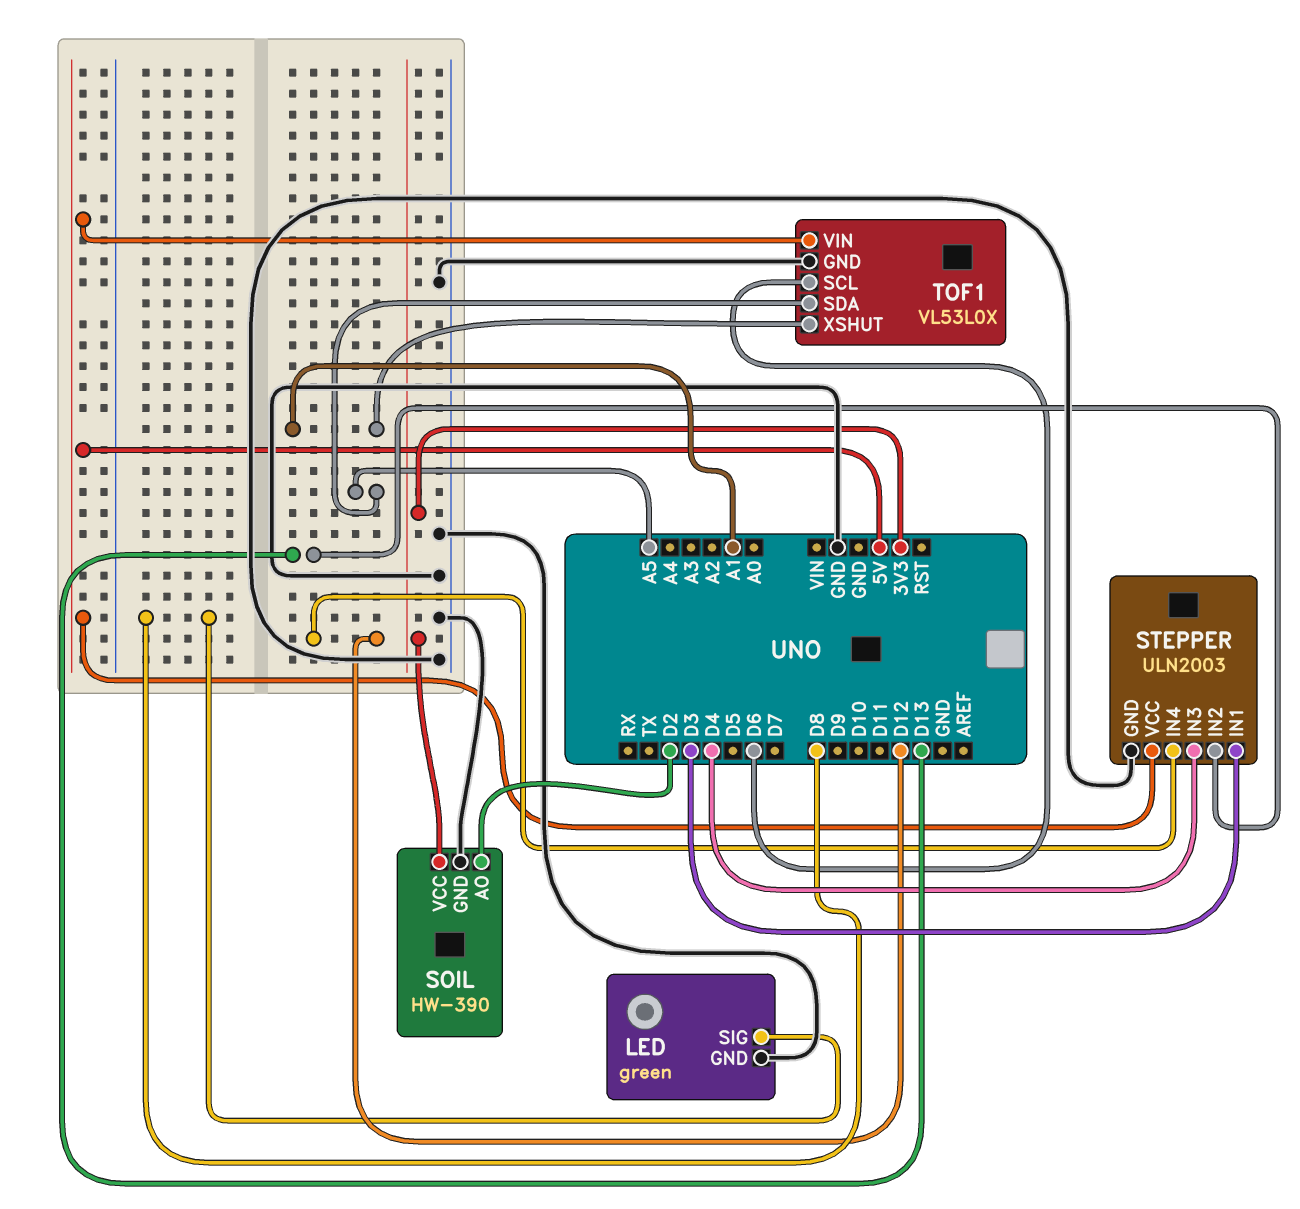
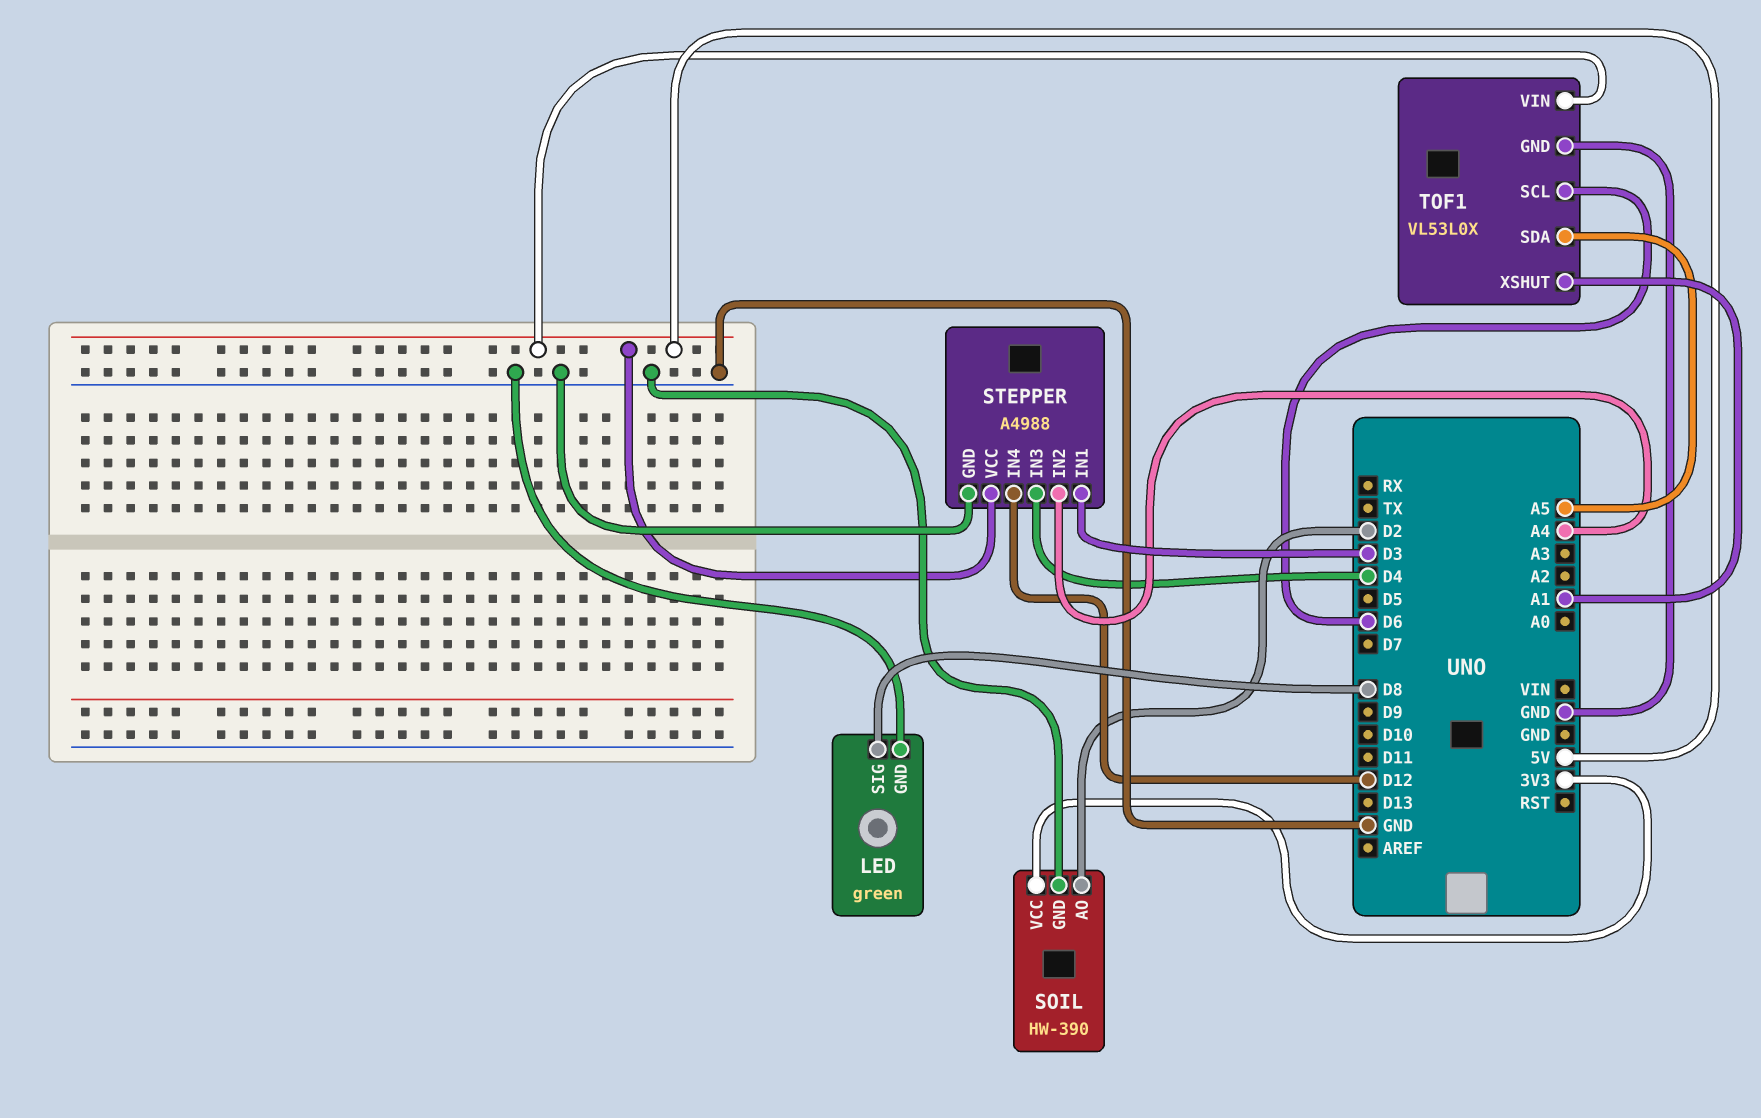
STEPPER: ULN2003 -> A4988
STEPPER pin IN2: D13 -> A4

